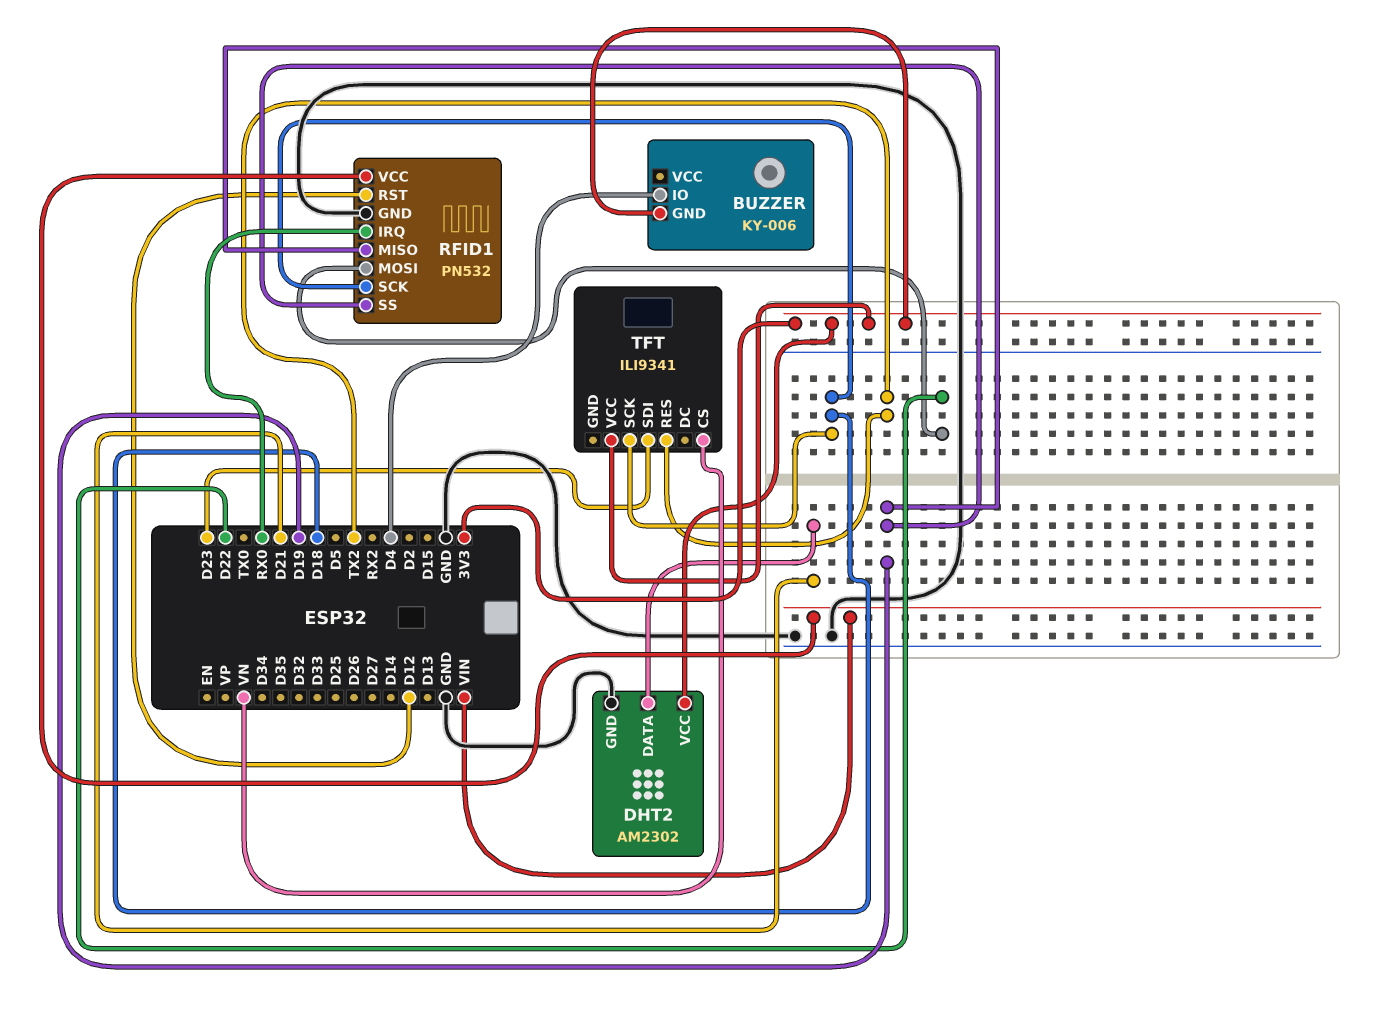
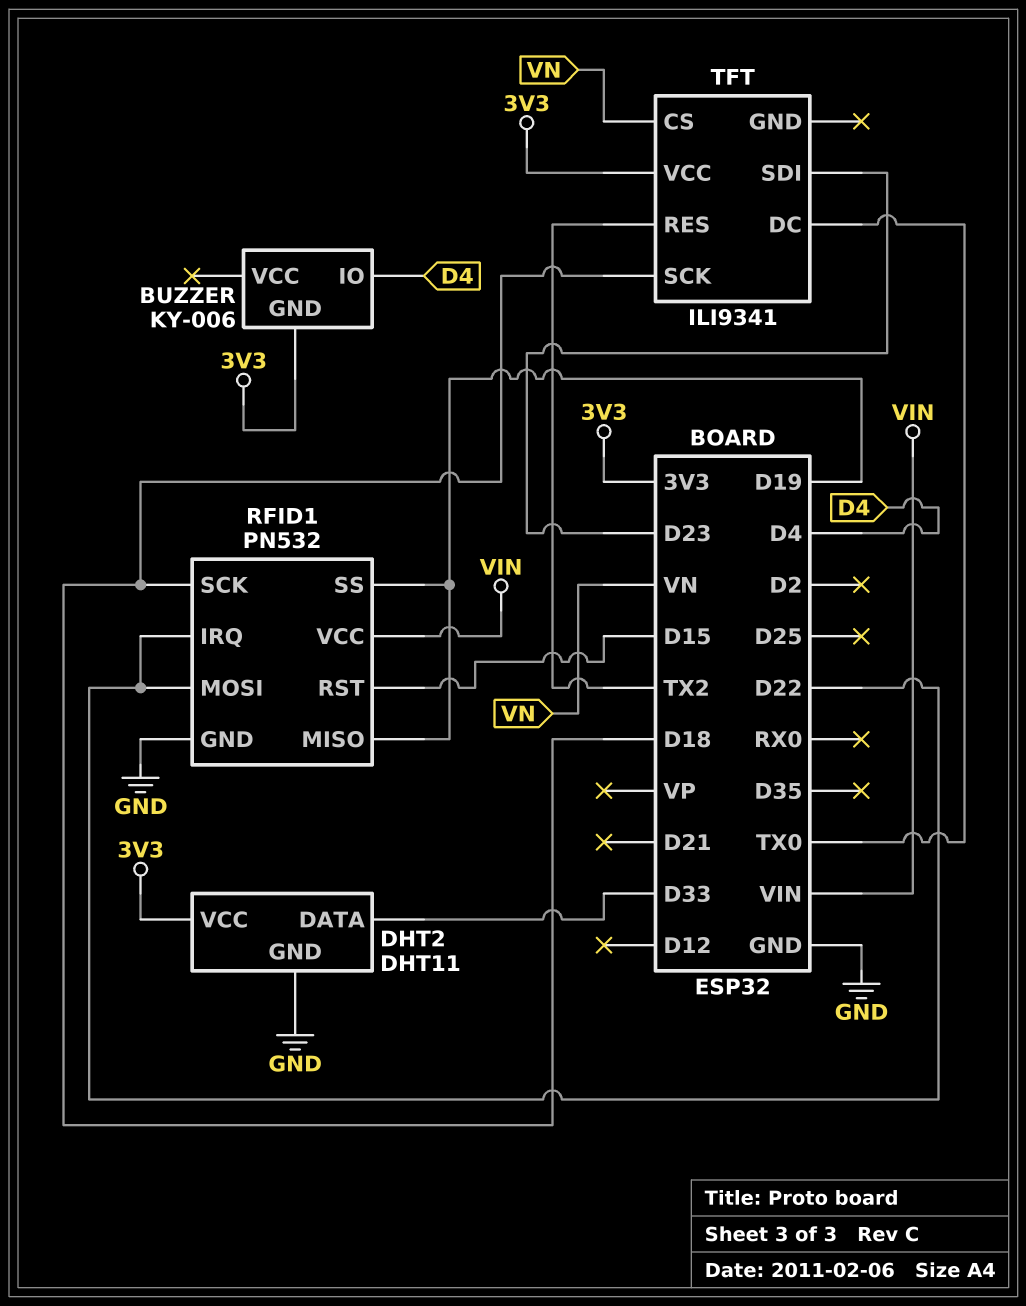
DHT2: AM2302 -> DHT11
DHT2 pin DATA: D21 -> D33
RFID1 pin IRQ: RX0 -> D22
RFID1 pin RST: D12 -> D15
TFT pin DC: none -> TX0

